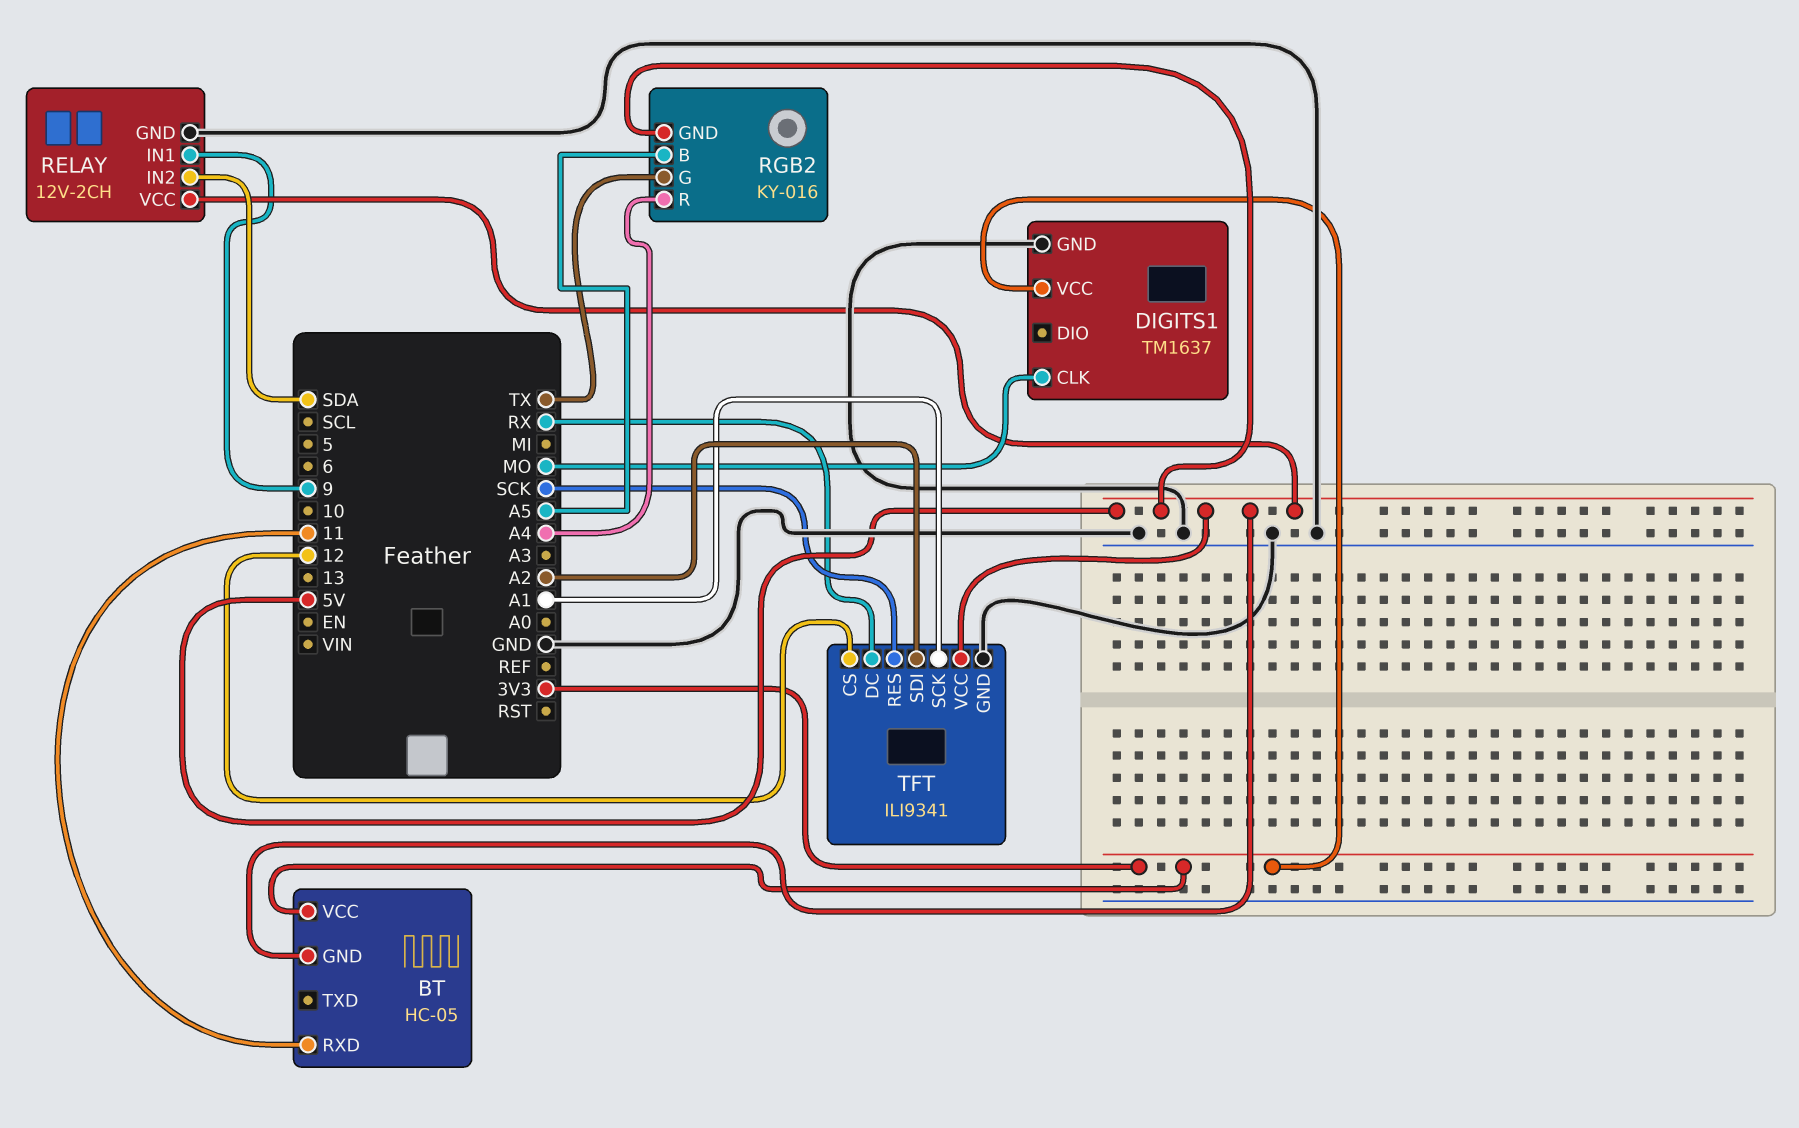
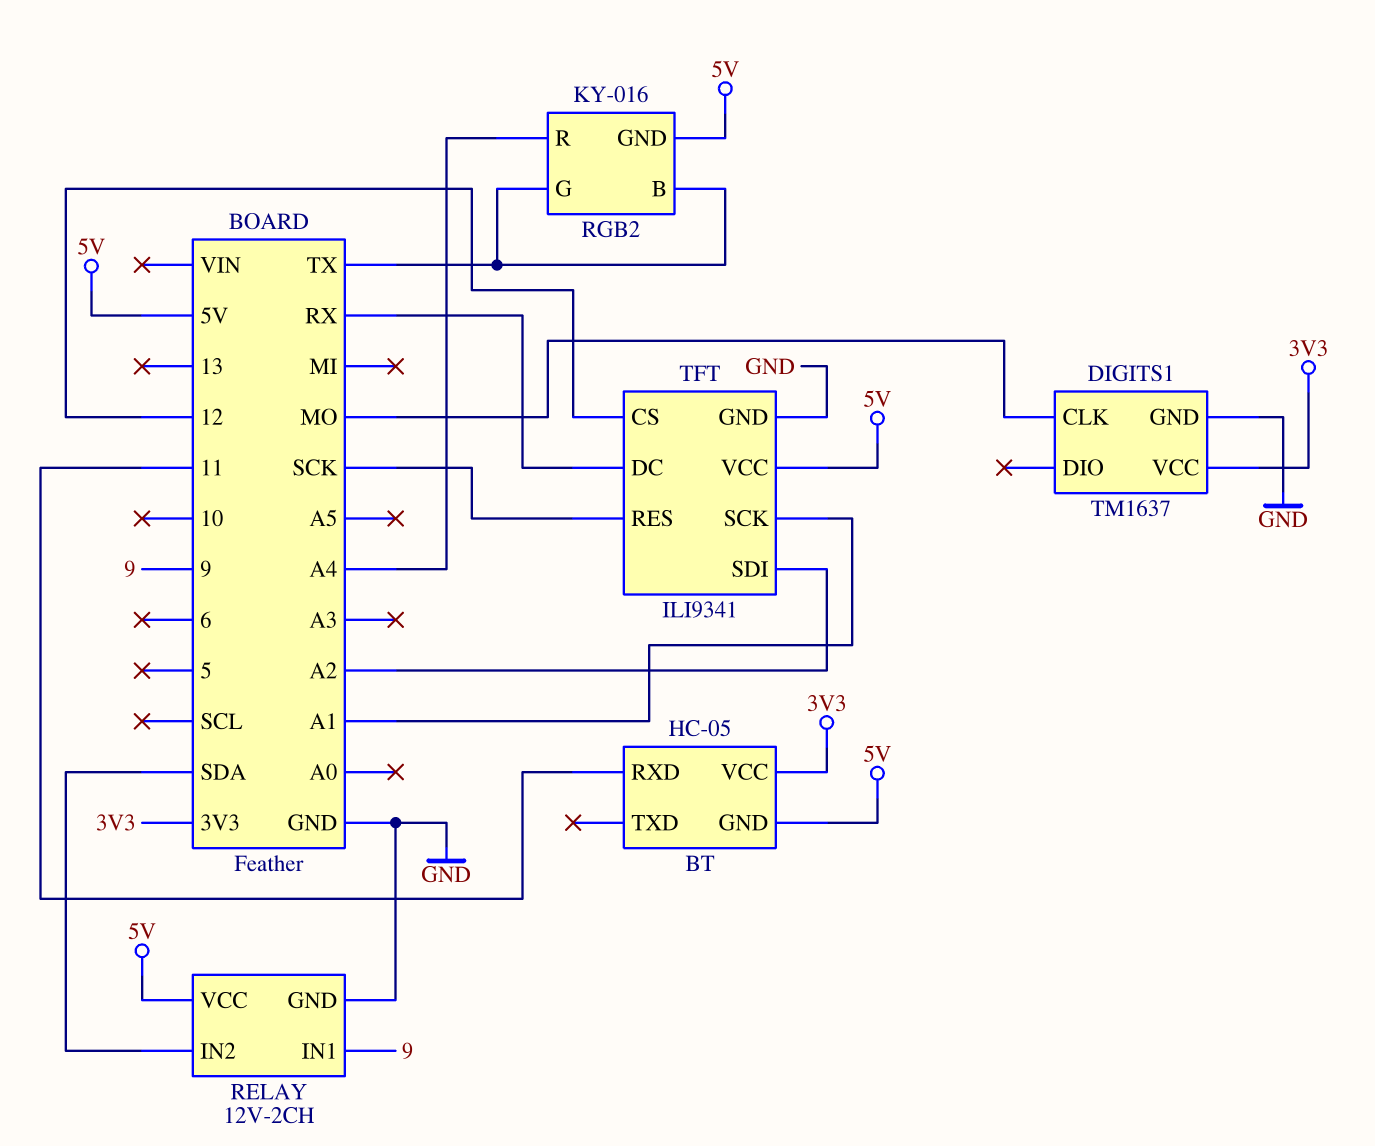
RGB2 pin B: A5 -> TX

